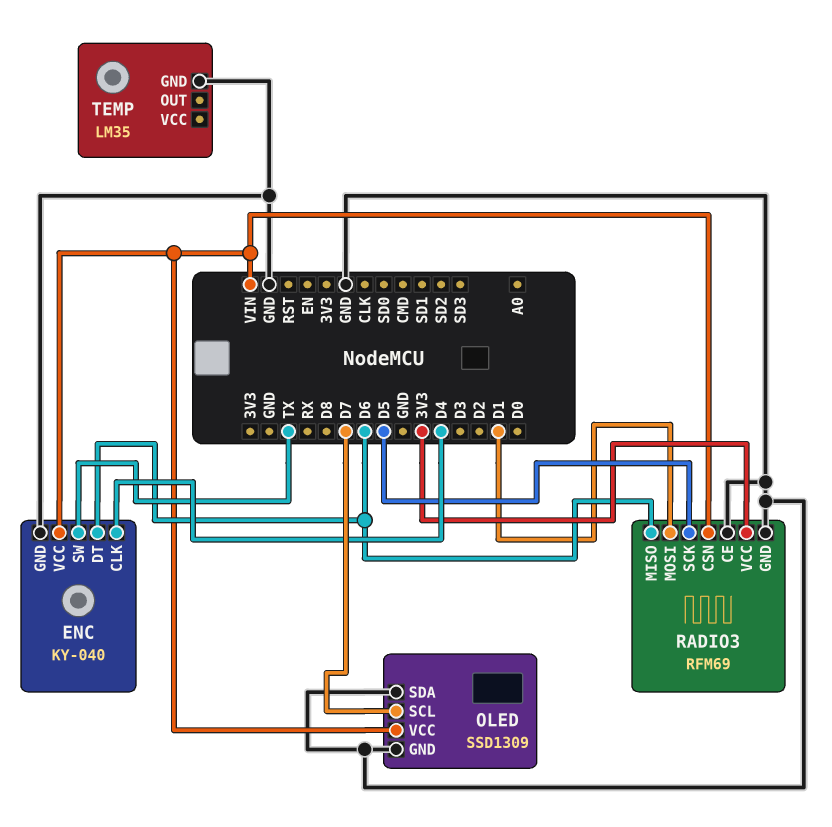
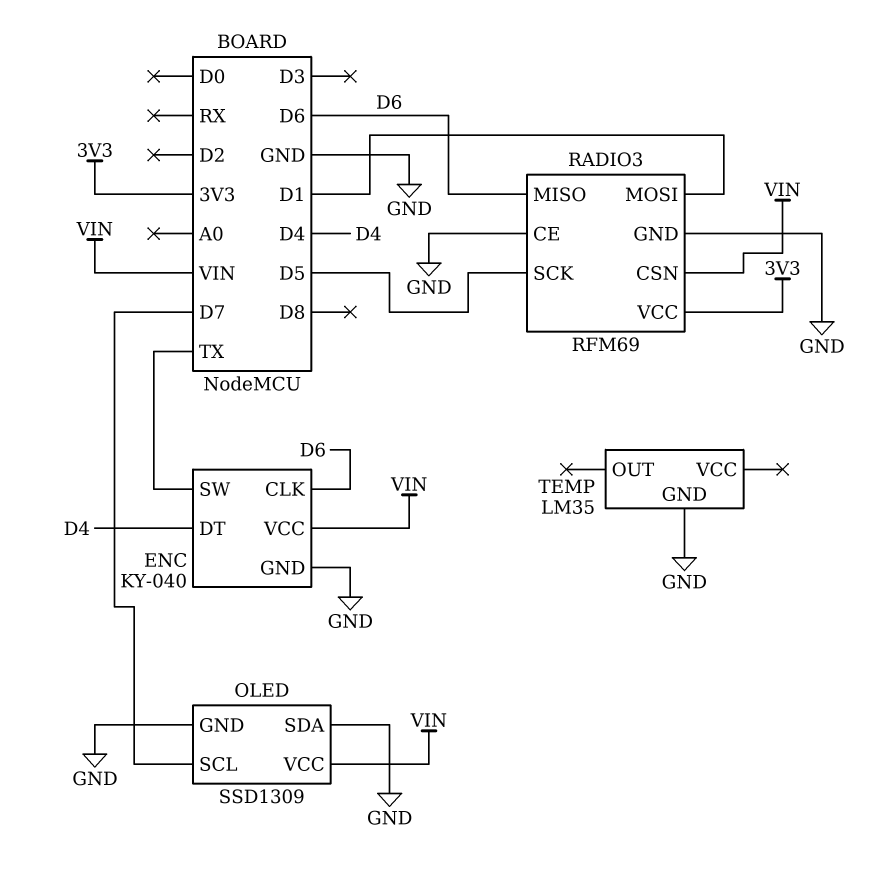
ENC pin CLK: D4 -> D6
ENC pin DT: D6 -> D4

